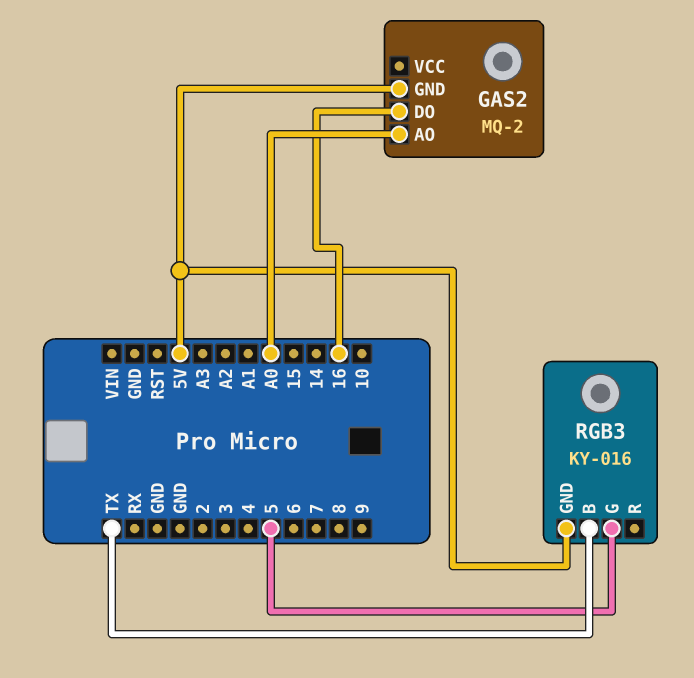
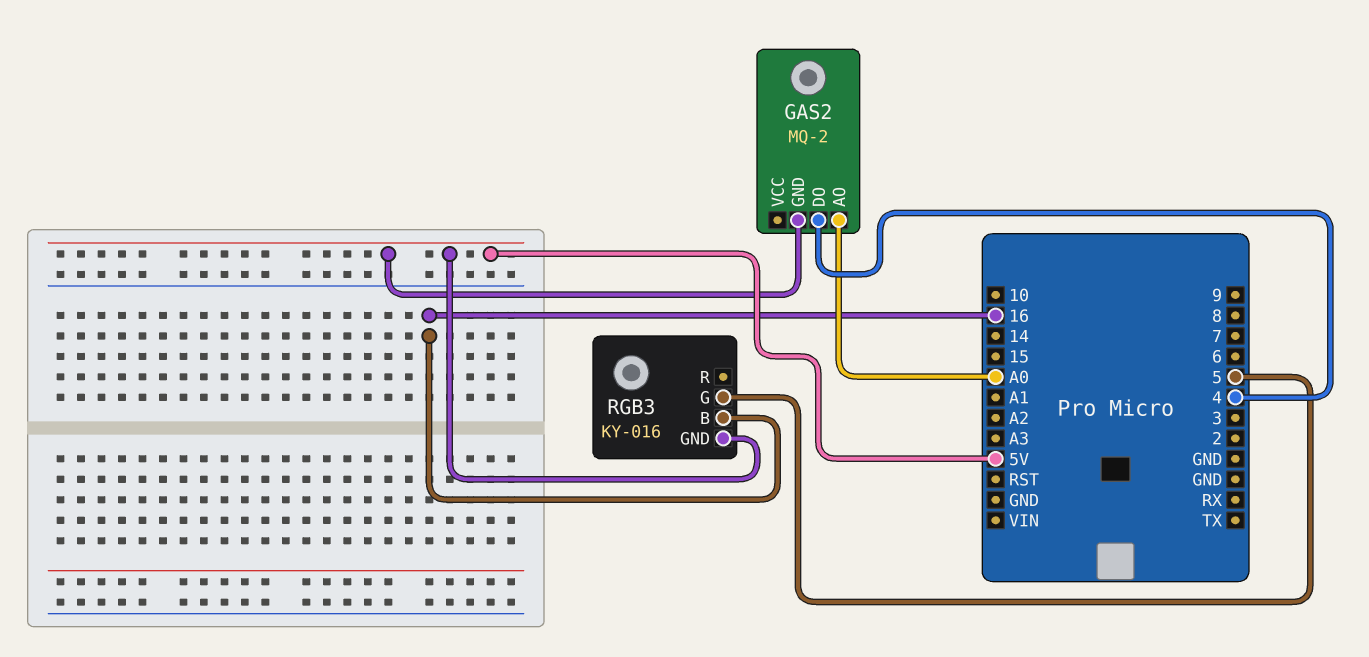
GAS2 pin DO: 16 -> 4
RGB3 pin B: TX -> 16

